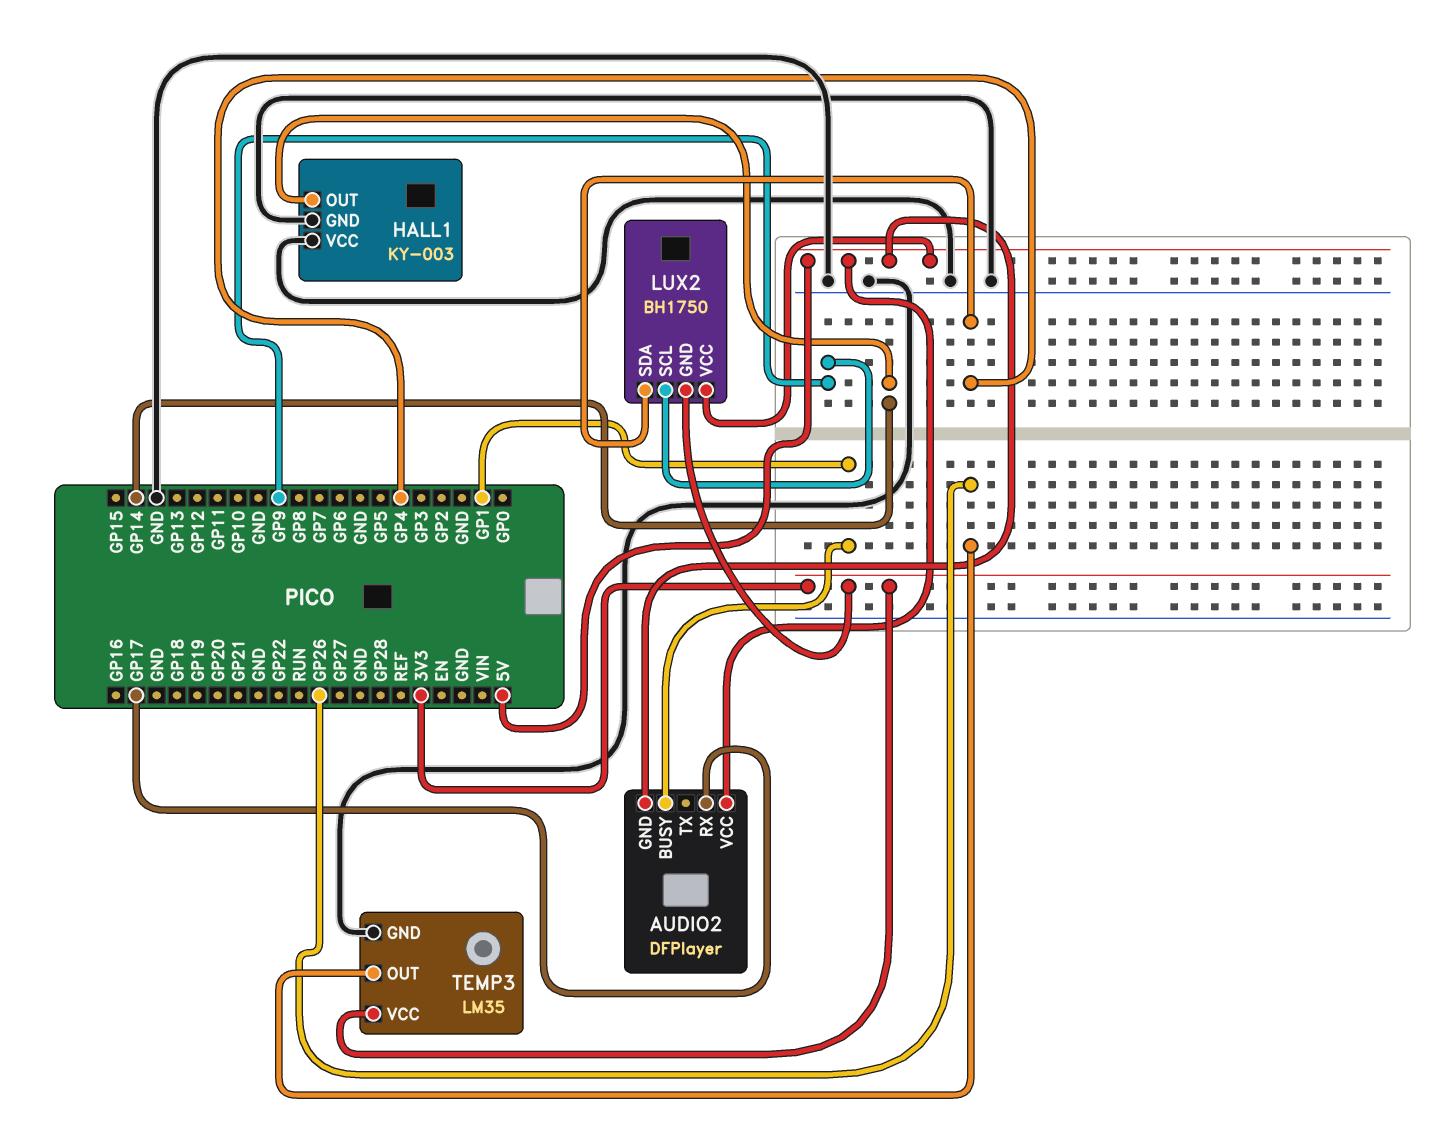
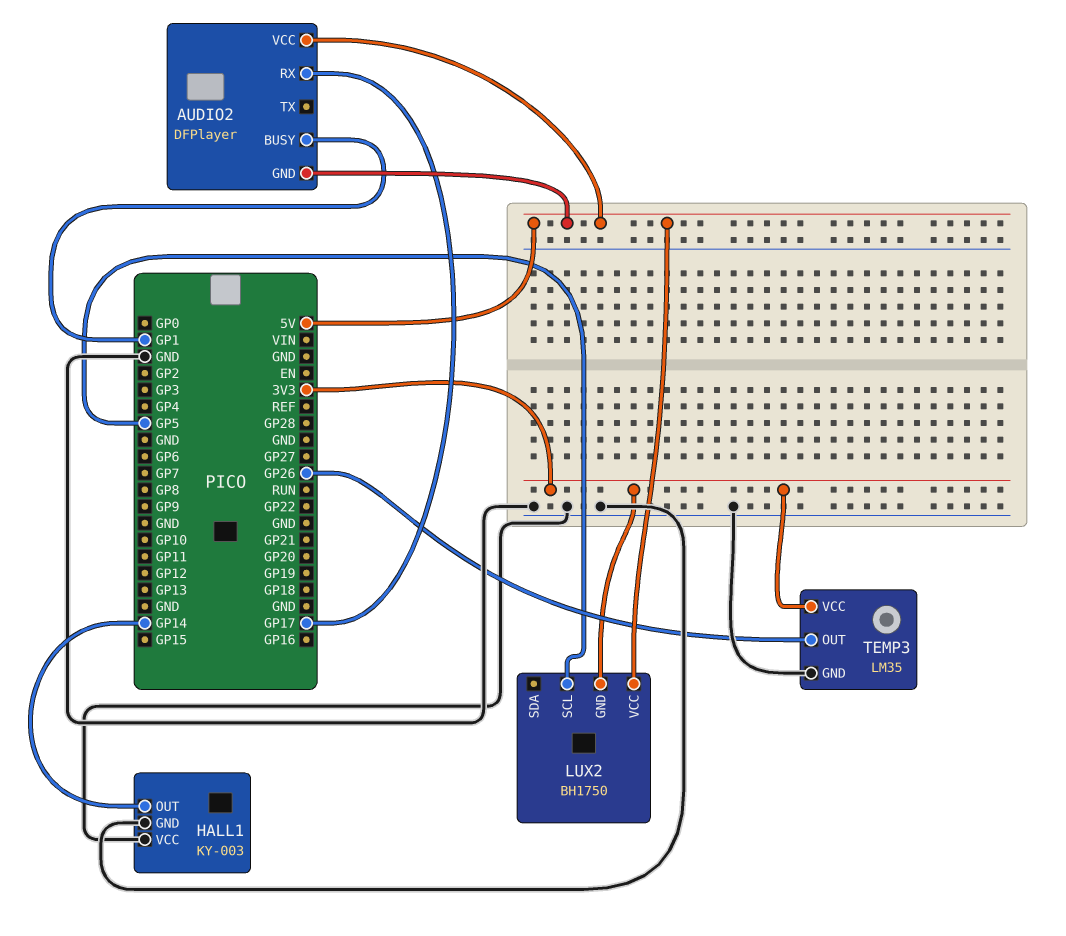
LUX2 pin SCL: GP9 -> GP5
LUX2 pin SDA: GP4 -> none

